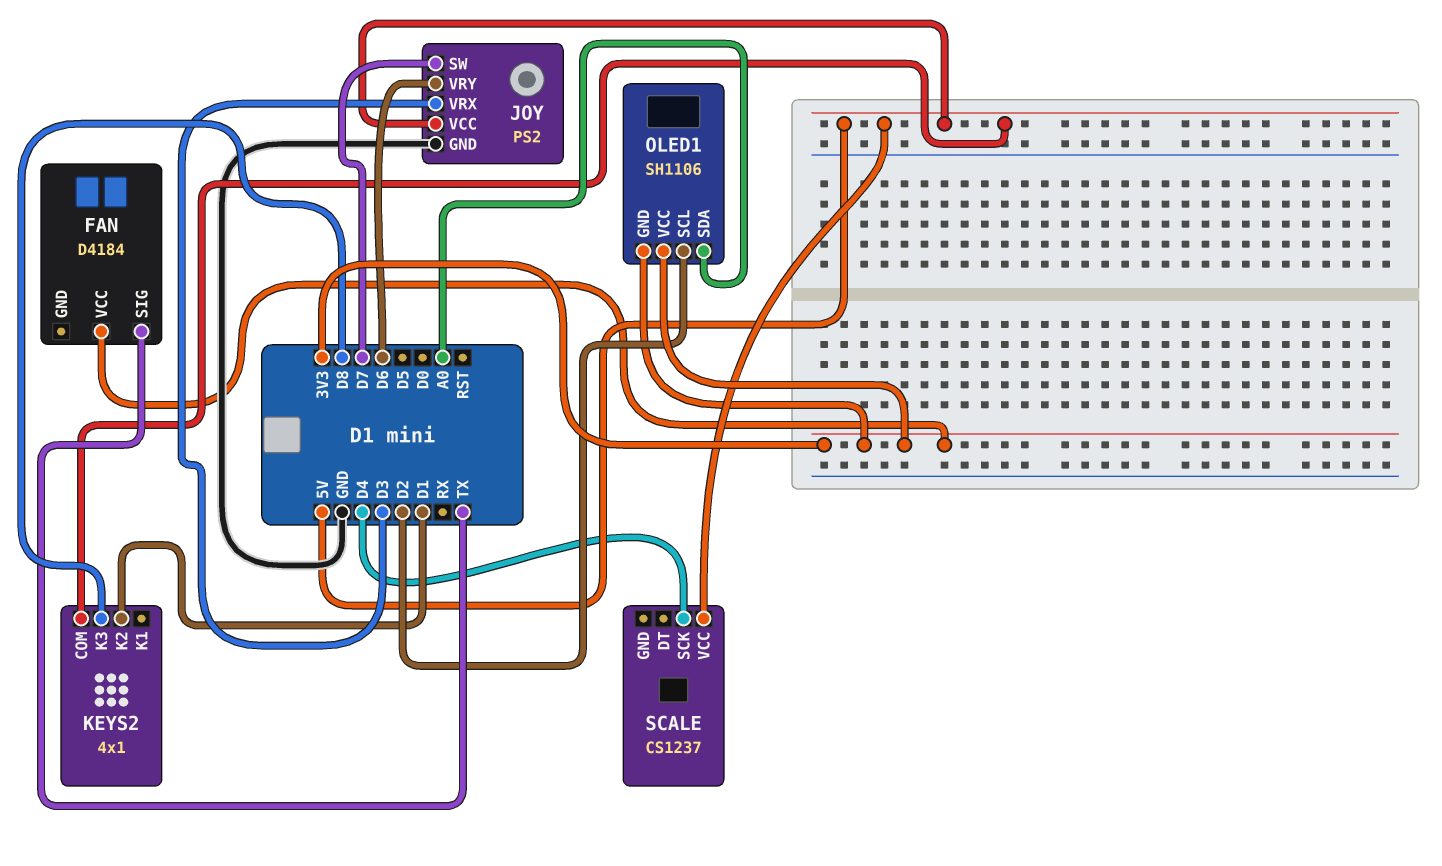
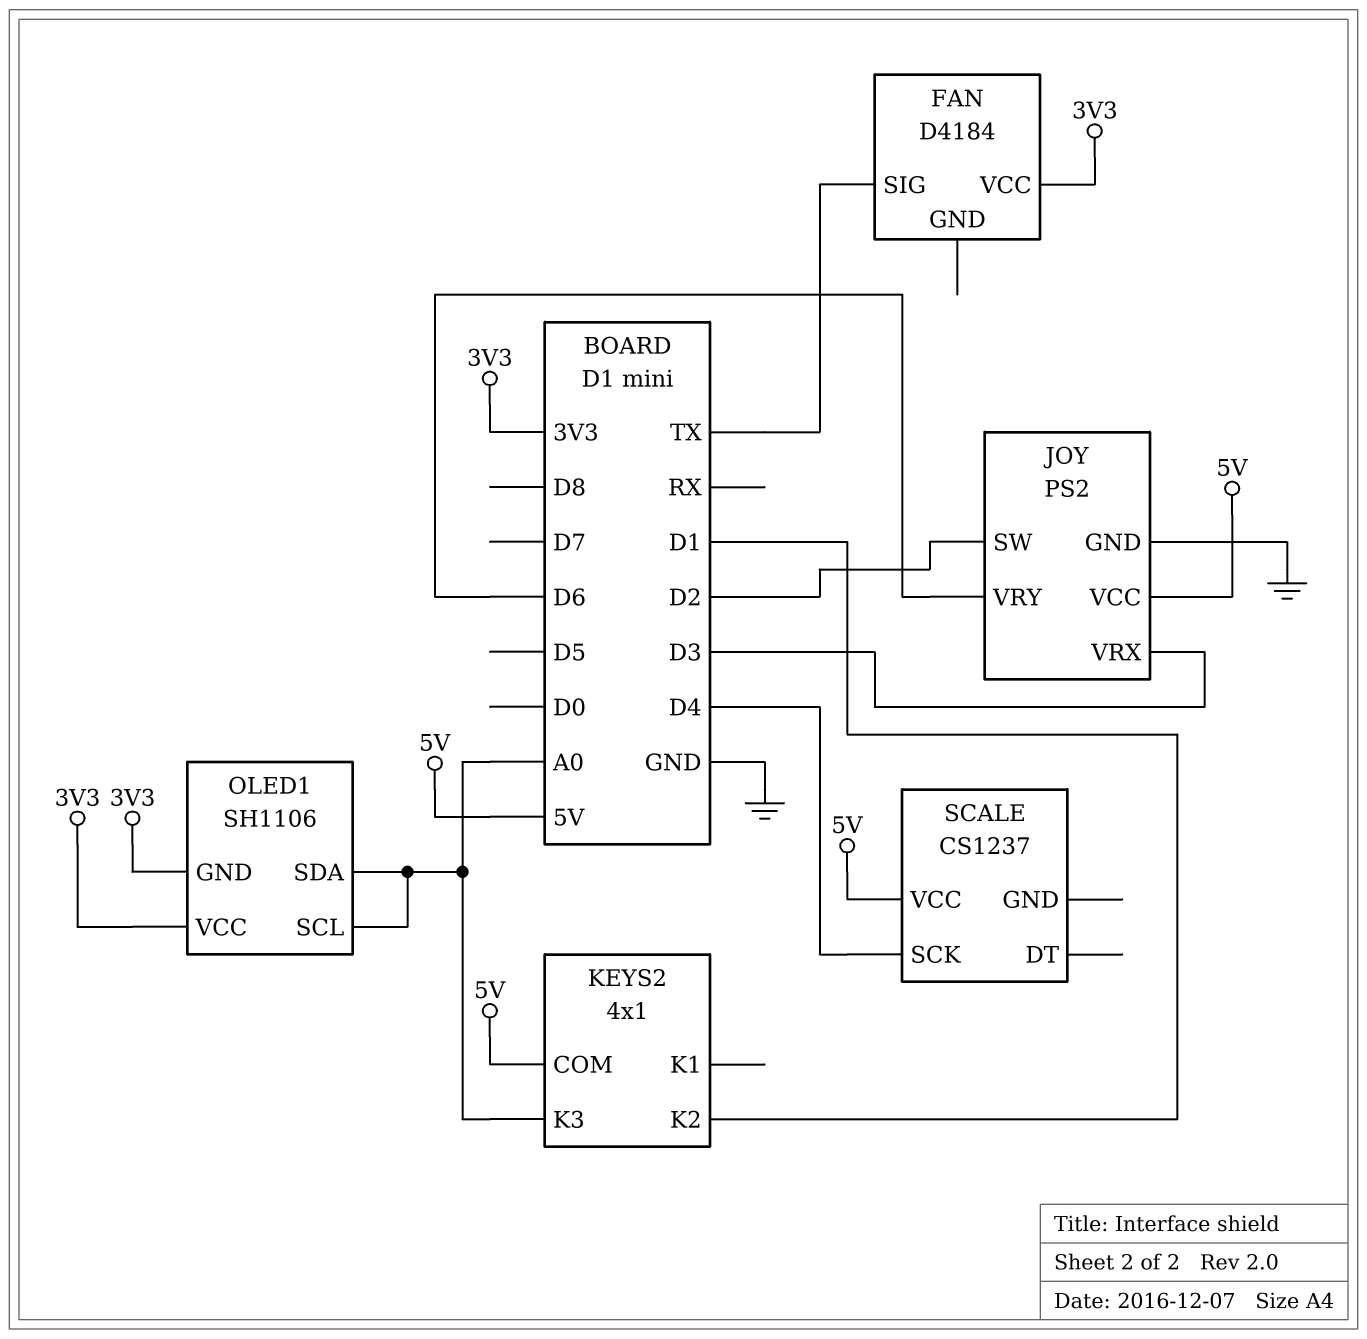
JOY pin SW: D7 -> D2
KEYS2 pin K3: D8 -> A0
OLED1 pin SCL: D2 -> A0

